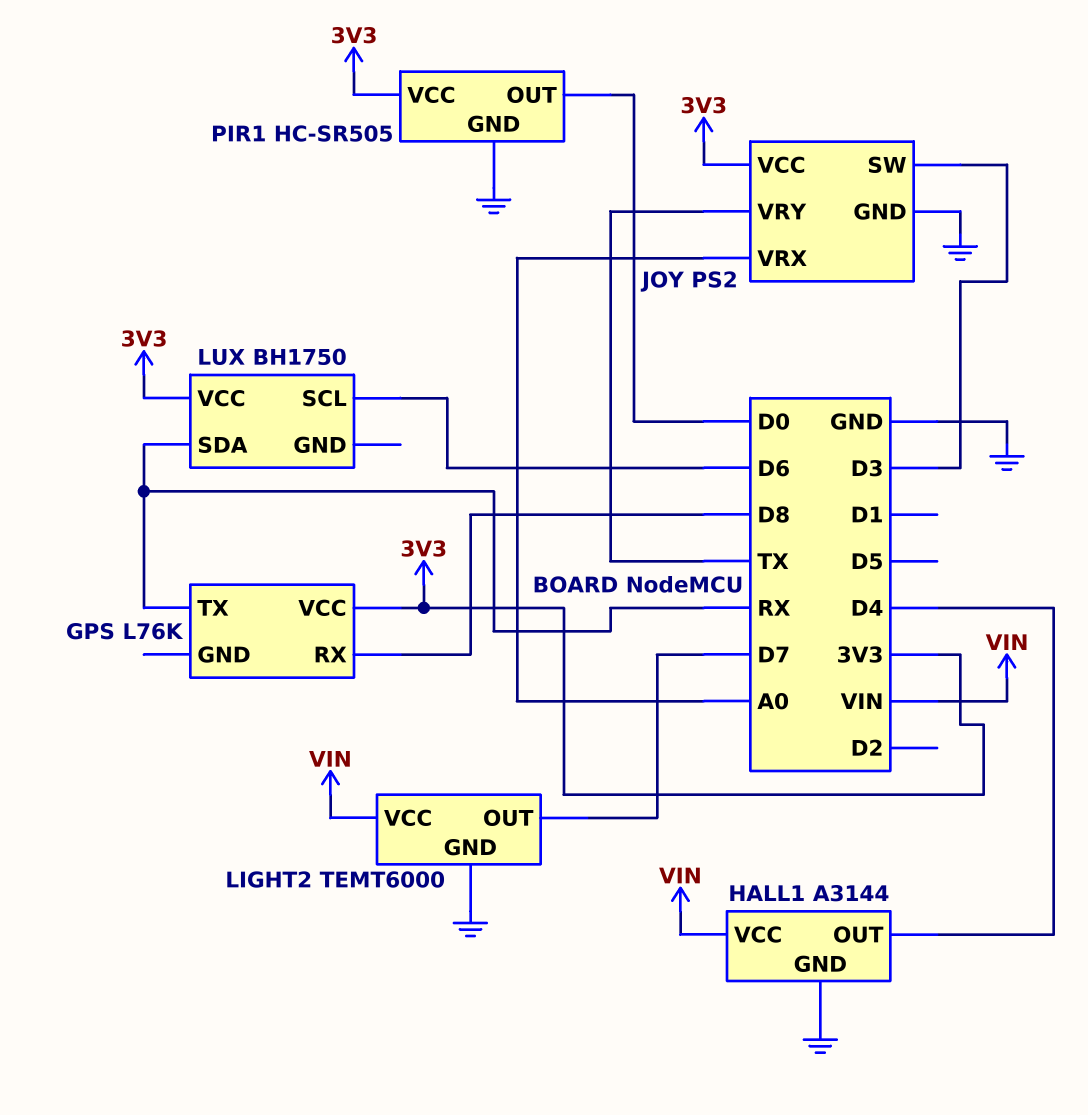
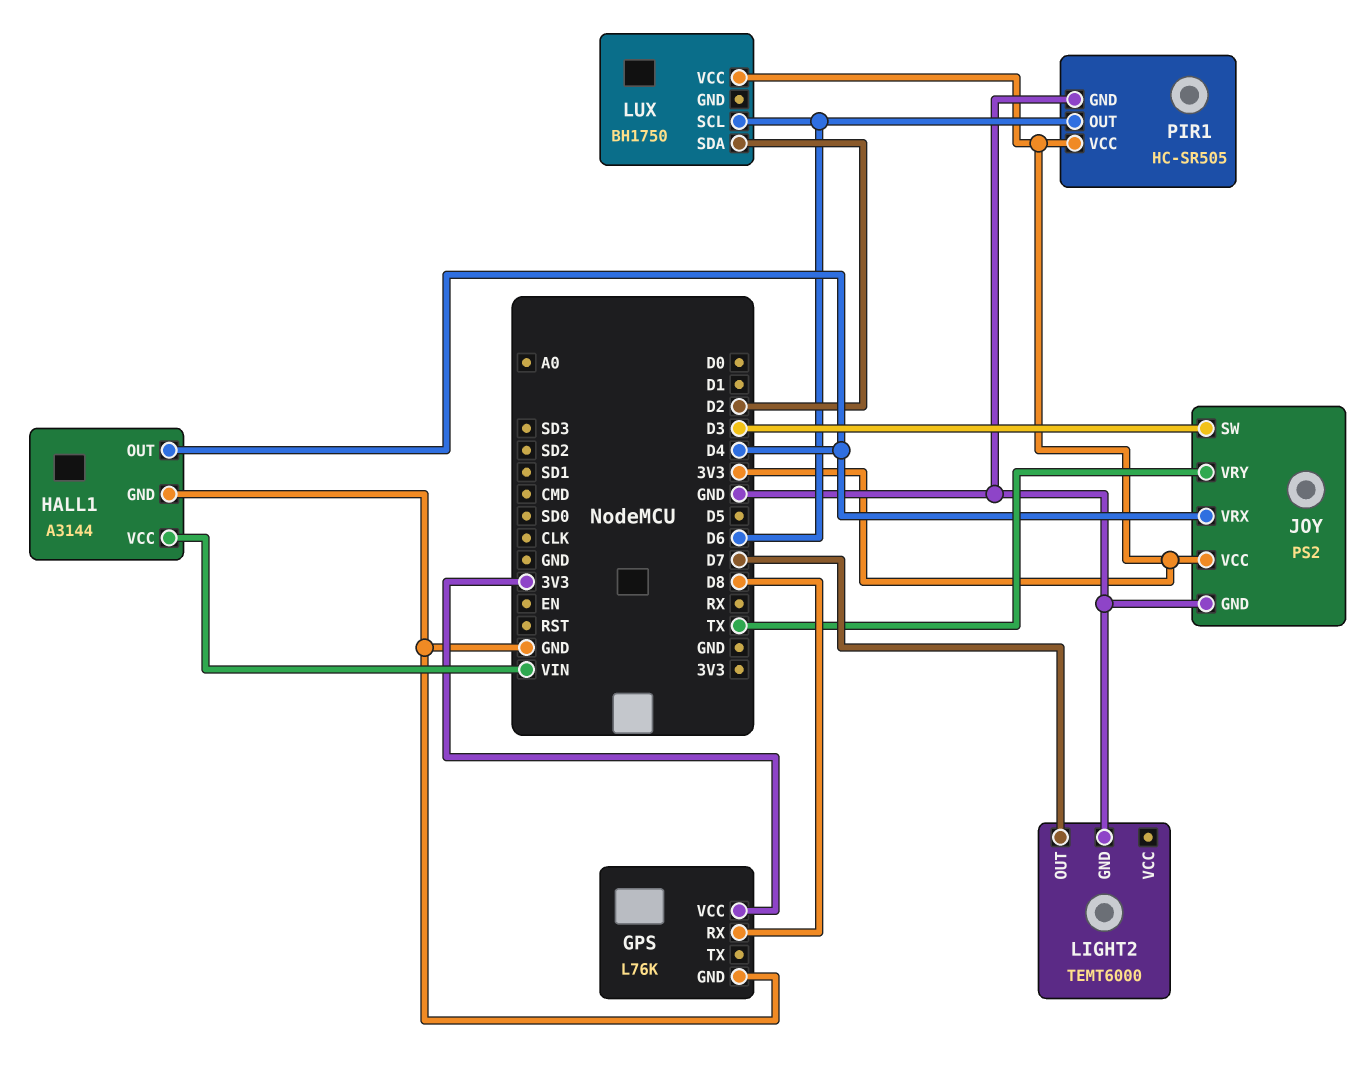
GPS pin GND: none -> GND
GPS pin TX: RX -> none
JOY pin VRX: A0 -> D4
LIGHT2 pin VCC: VIN -> none
LUX pin SDA: RX -> D2
PIR1 pin OUT: D0 -> D6

